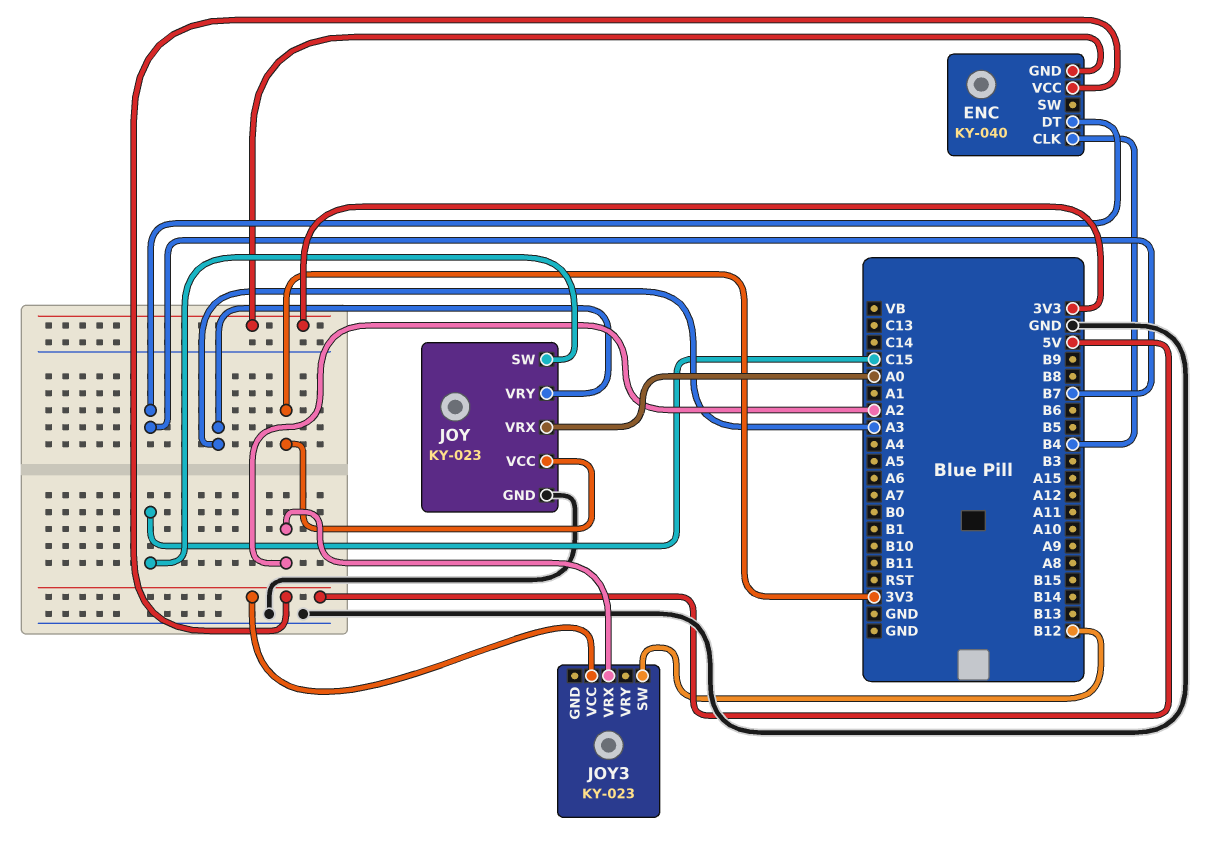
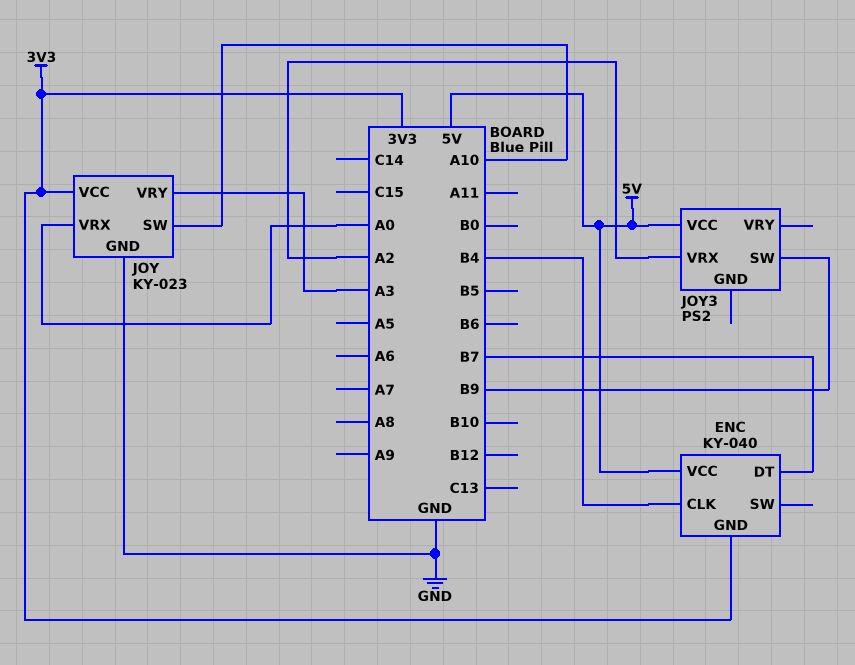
JOY pin SW: C15 -> A10
JOY3: KY-023 -> PS2
JOY3 pin SW: B12 -> B9

